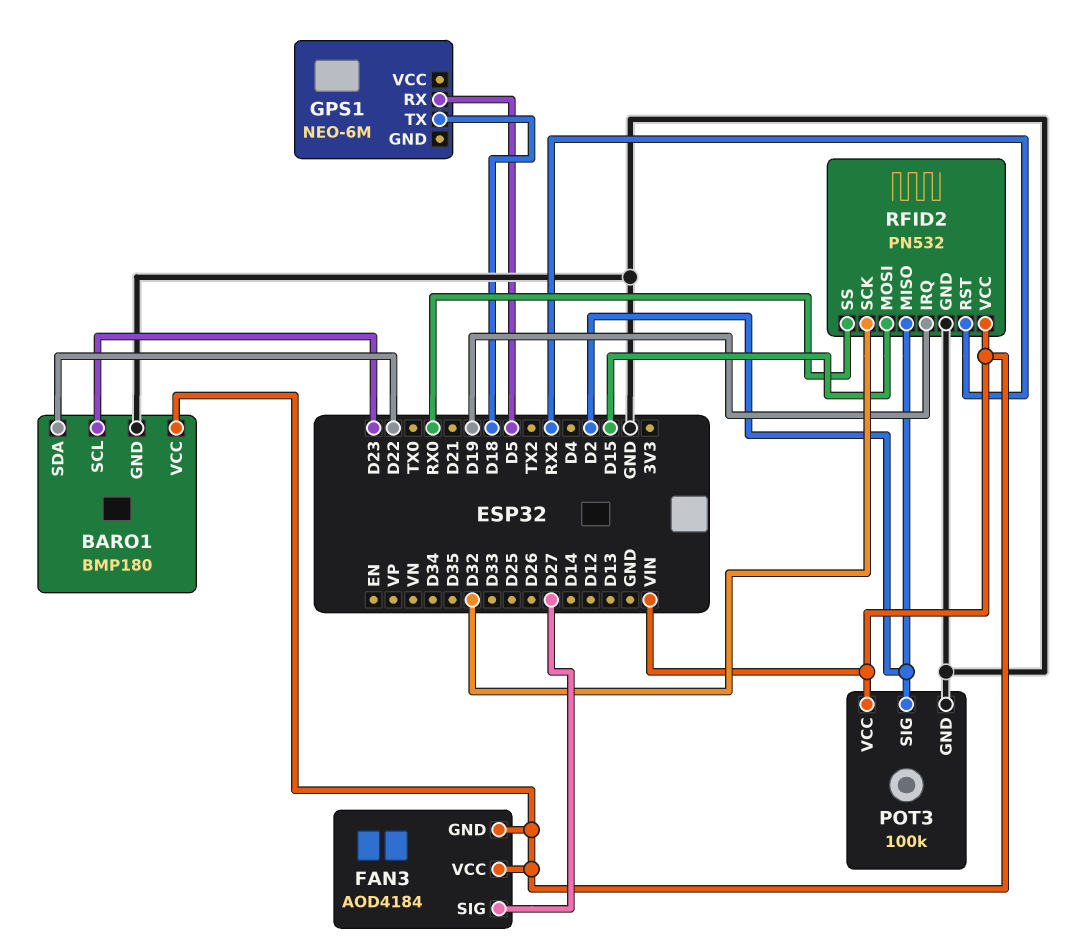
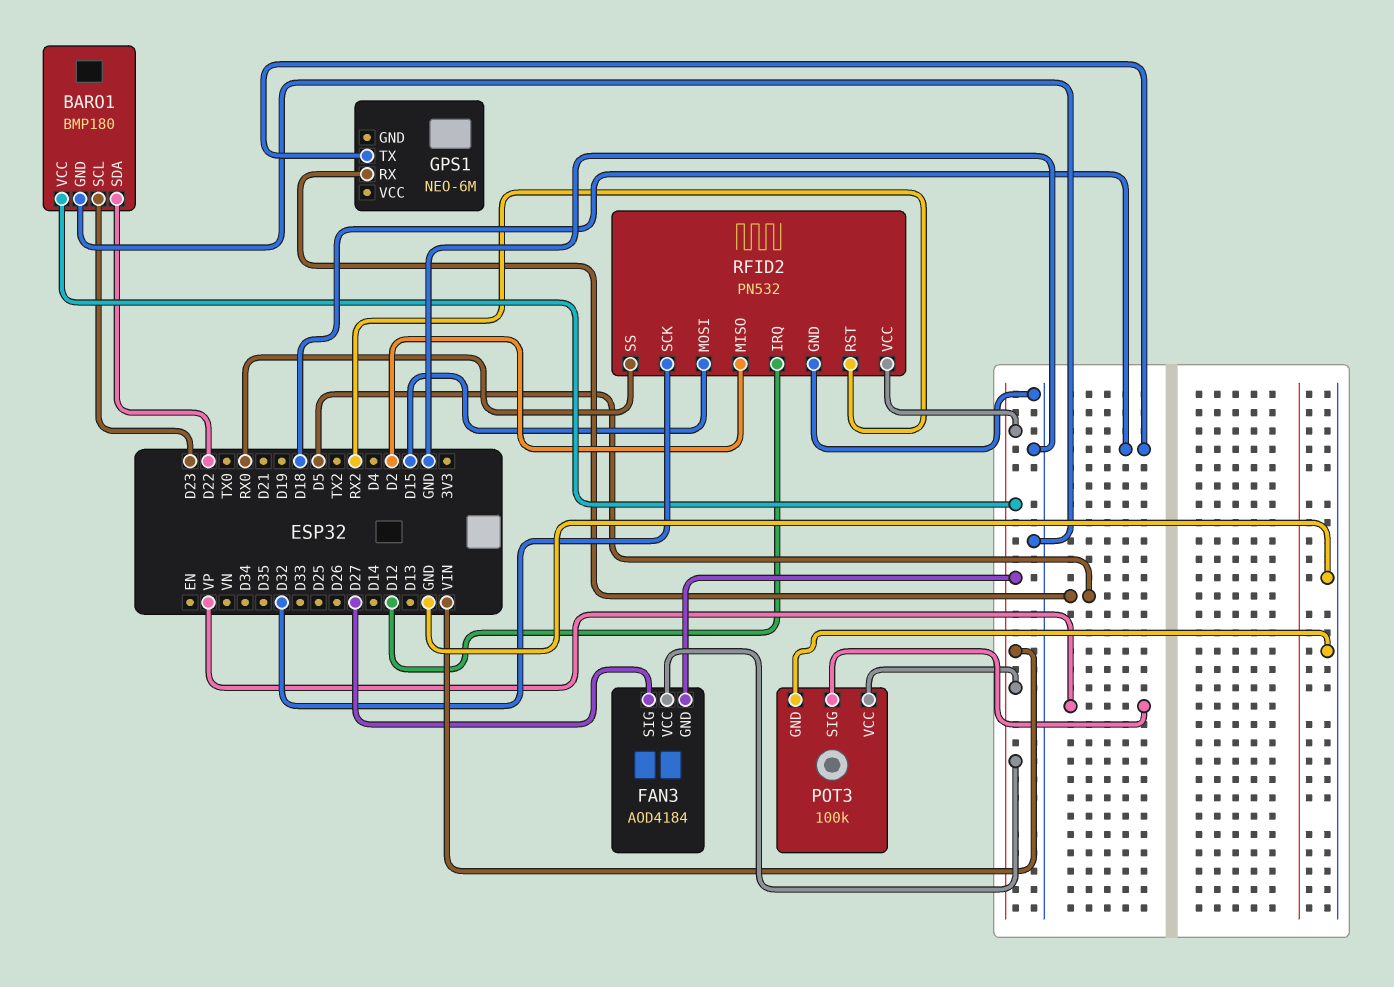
POT3 pin SIG: D2 -> VP
RFID2 pin IRQ: D19 -> D12

